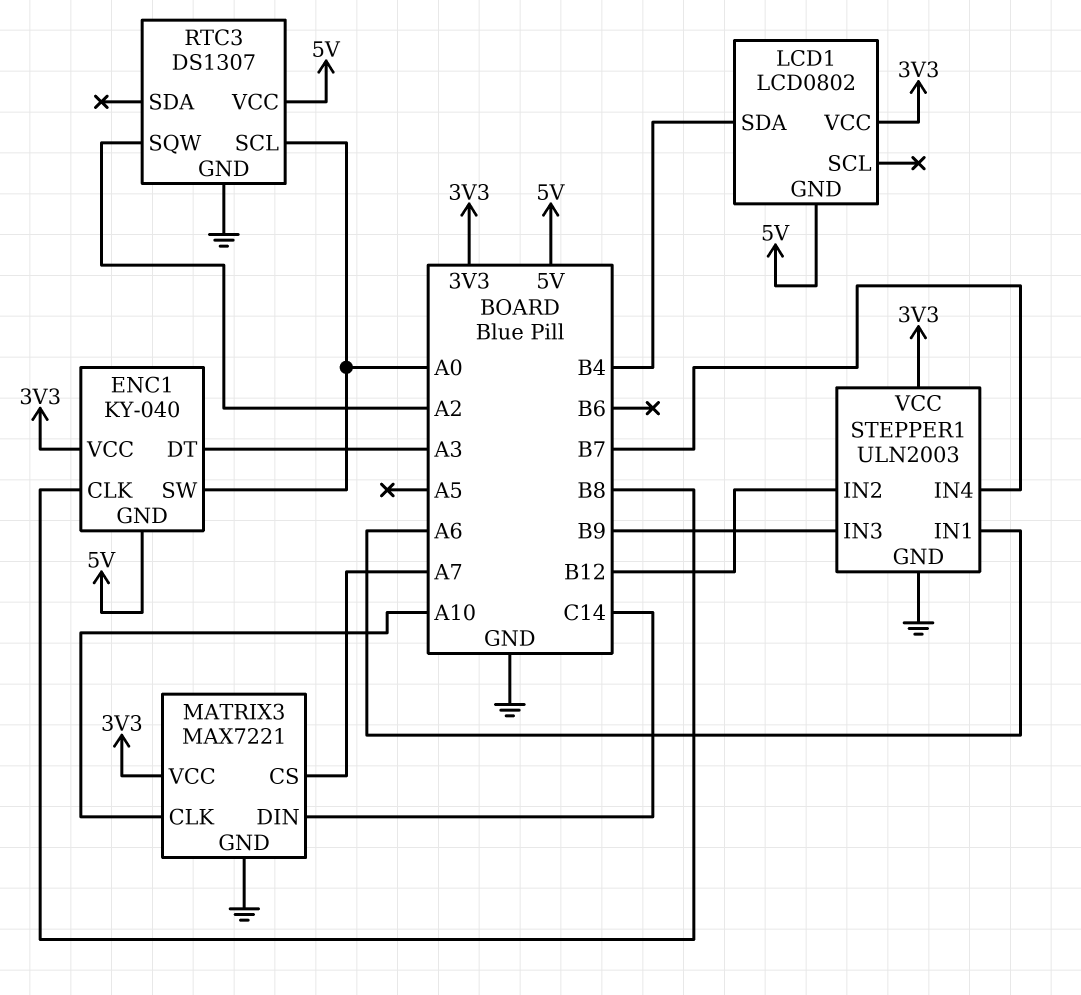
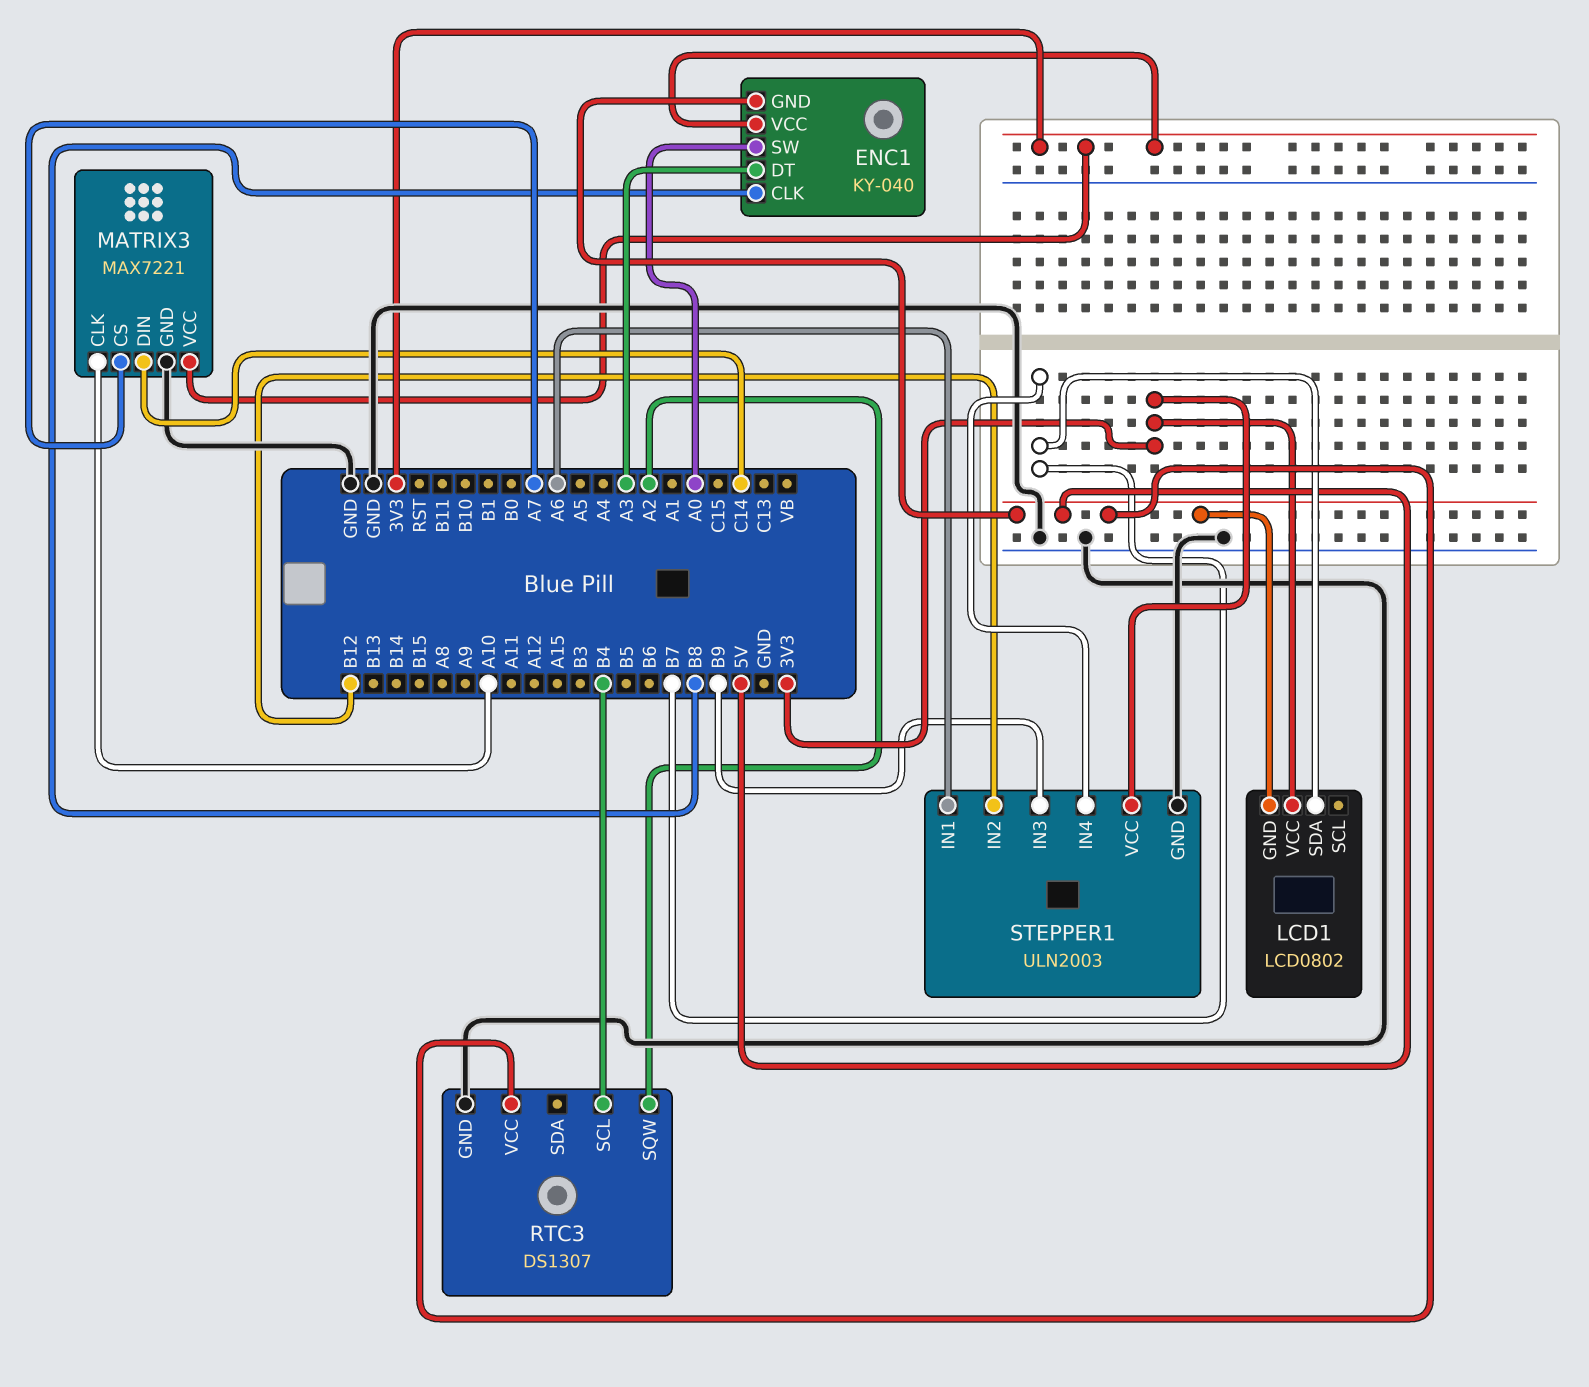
LCD1 pin SDA: B4 -> B7
RTC3 pin SCL: A0 -> B4

